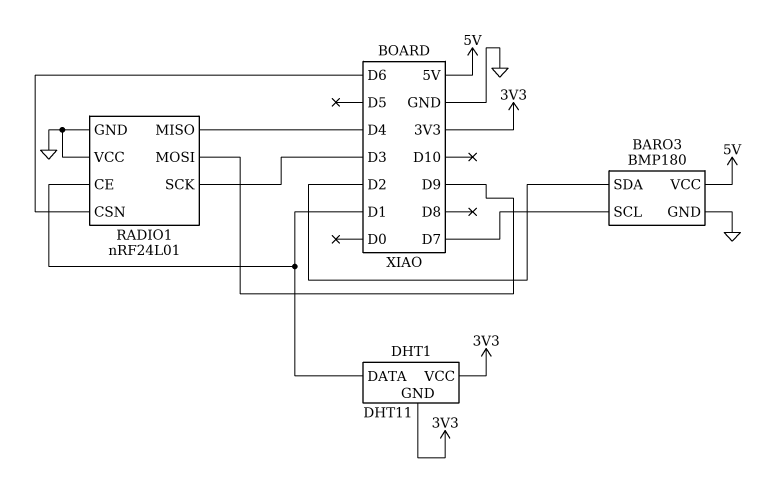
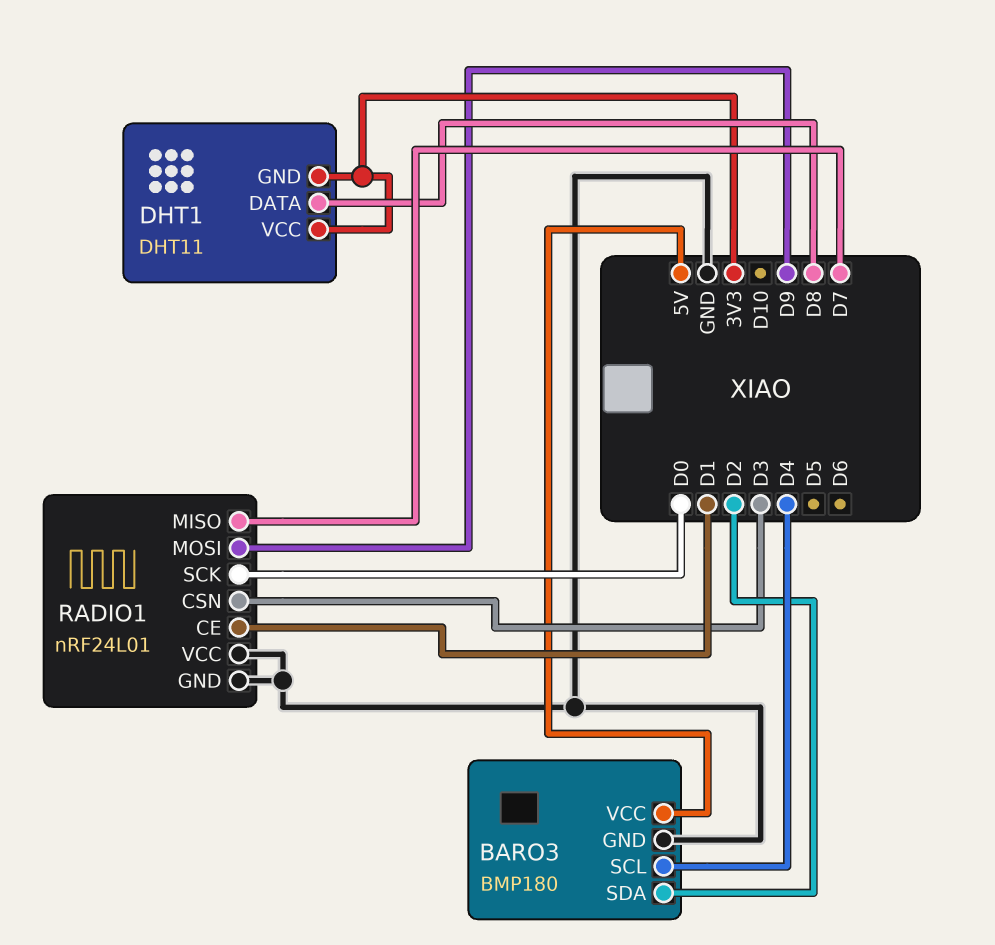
BARO3 pin SCL: D7 -> D4
DHT1 pin DATA: D1 -> D8
RADIO1 pin CSN: D6 -> D3
RADIO1 pin MISO: D4 -> D7
RADIO1 pin SCK: D3 -> D0

